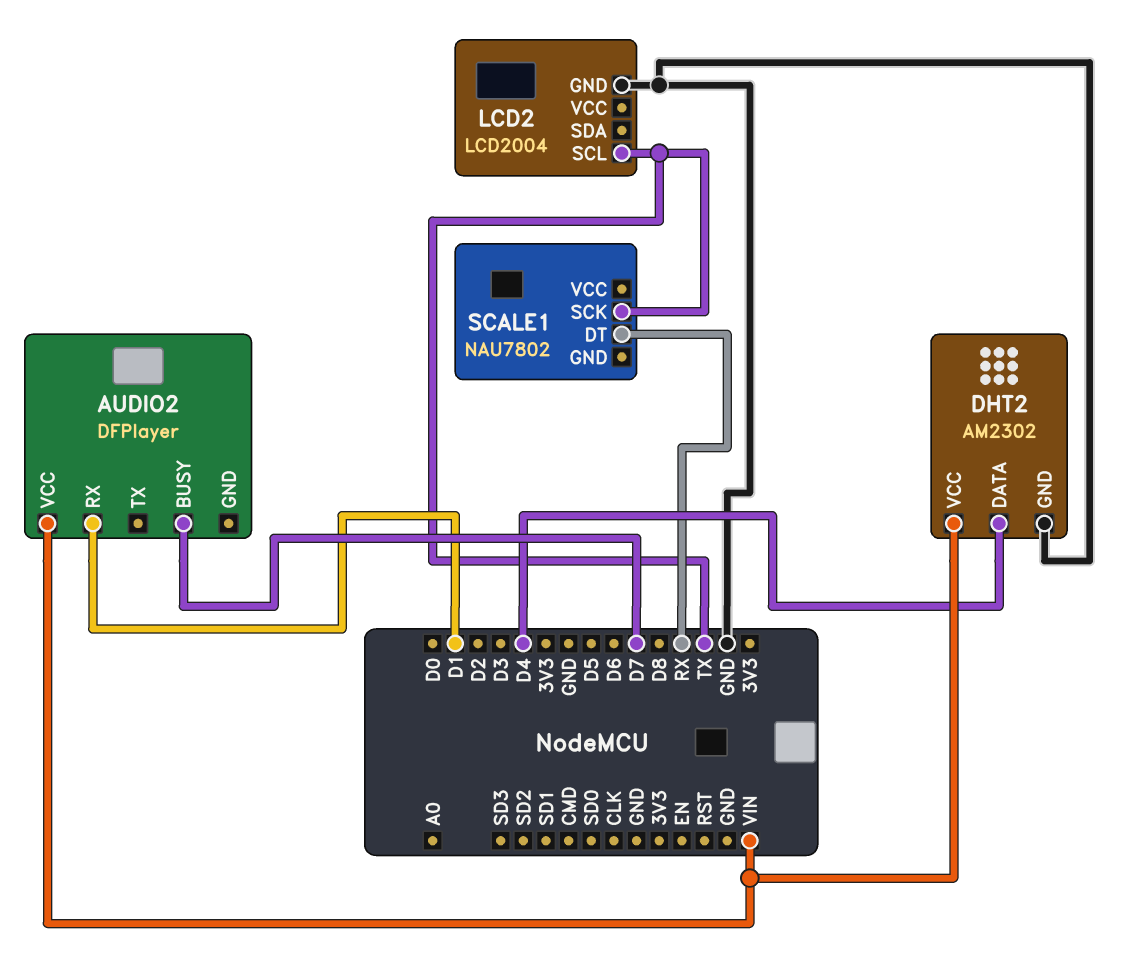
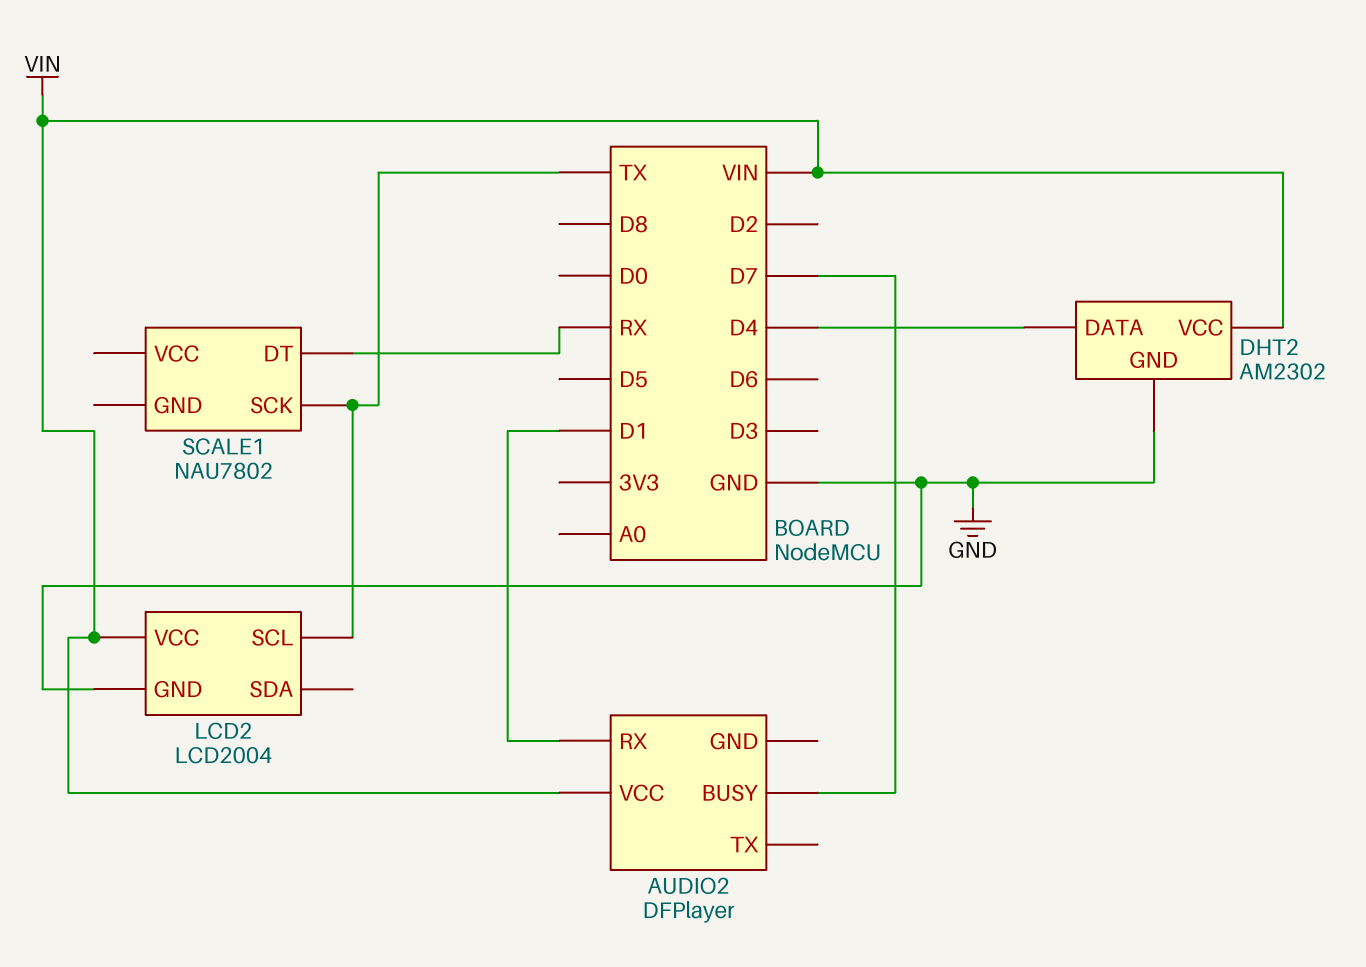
LCD2 pin VCC: none -> VIN

